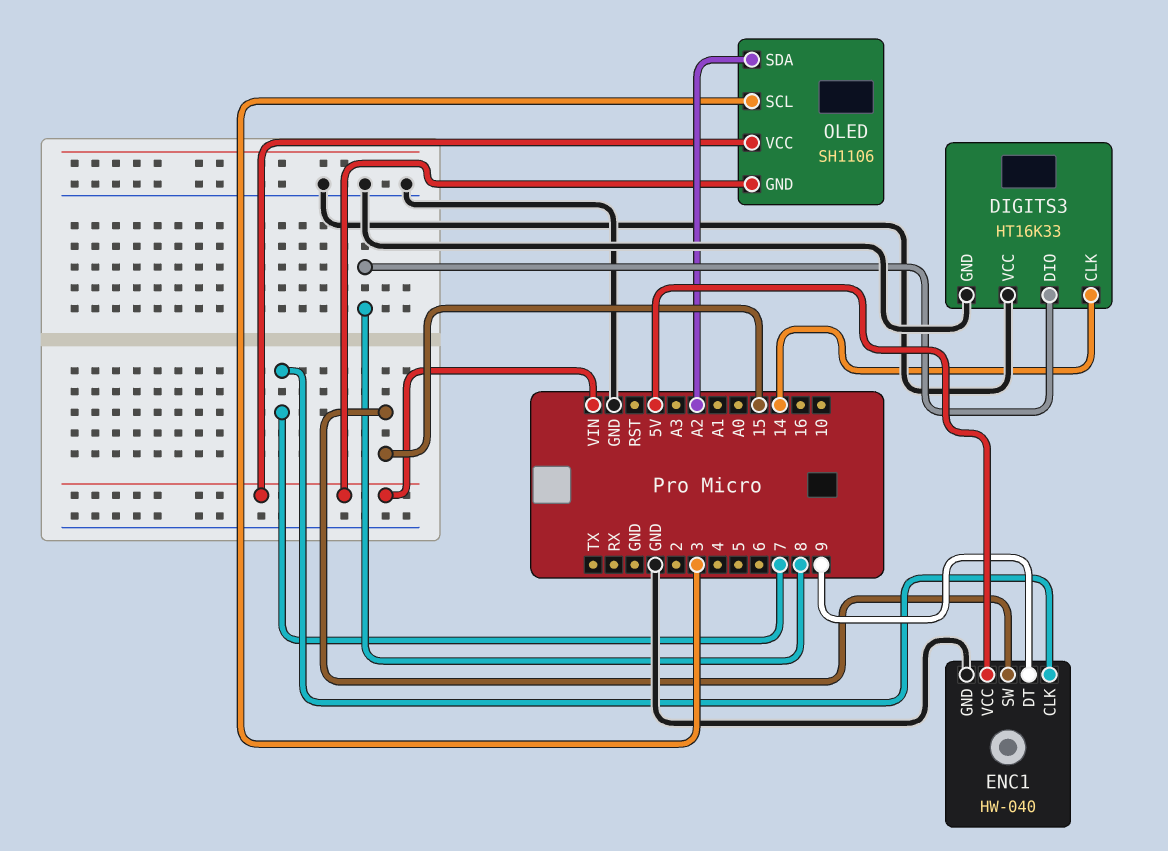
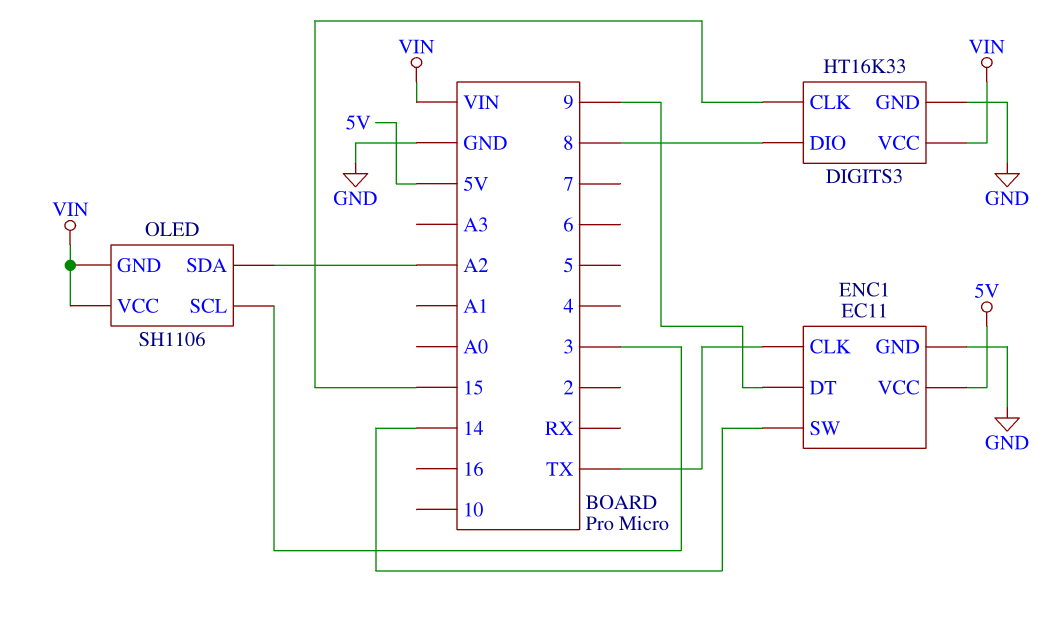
DIGITS3 pin CLK: 14 -> 15
DIGITS3 pin VCC: GND -> VIN
ENC1: HW-040 -> EC11
ENC1 pin CLK: 7 -> TX
ENC1 pin SW: 15 -> 14

